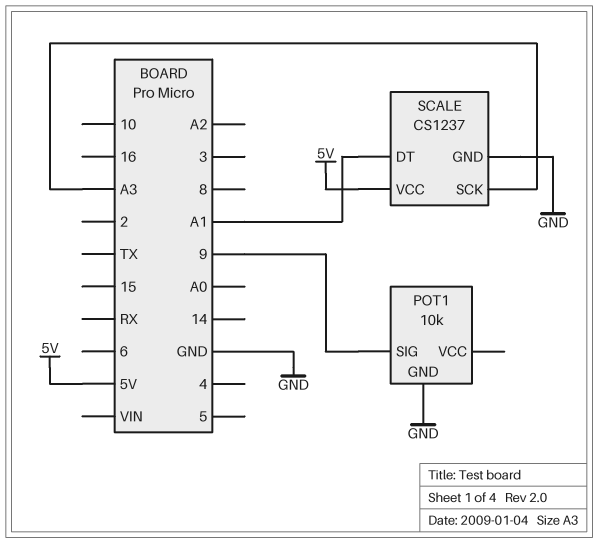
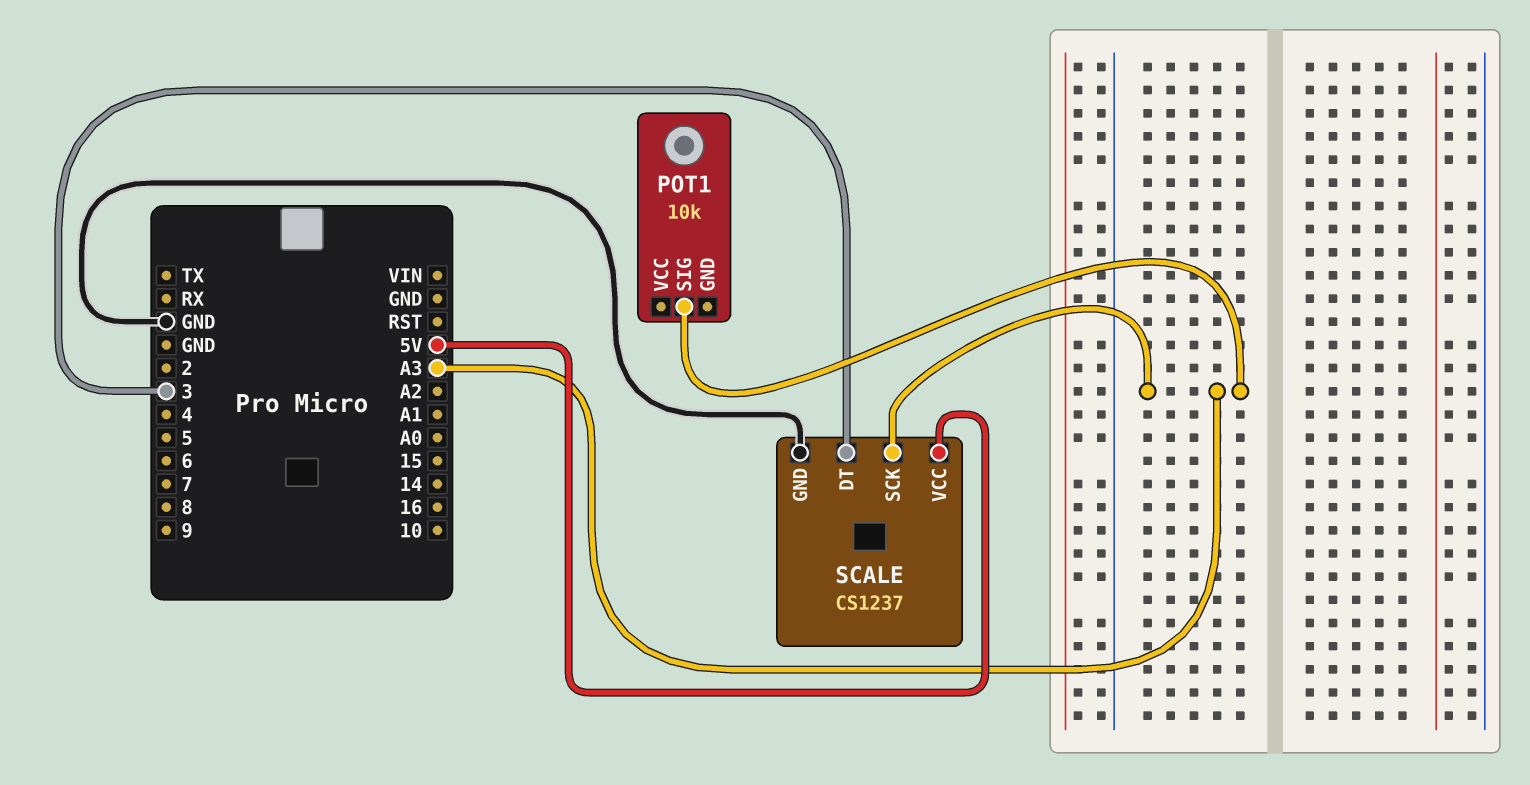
POT1 pin GND: GND -> none
POT1 pin SIG: 9 -> A3
SCALE pin DT: A1 -> 3

